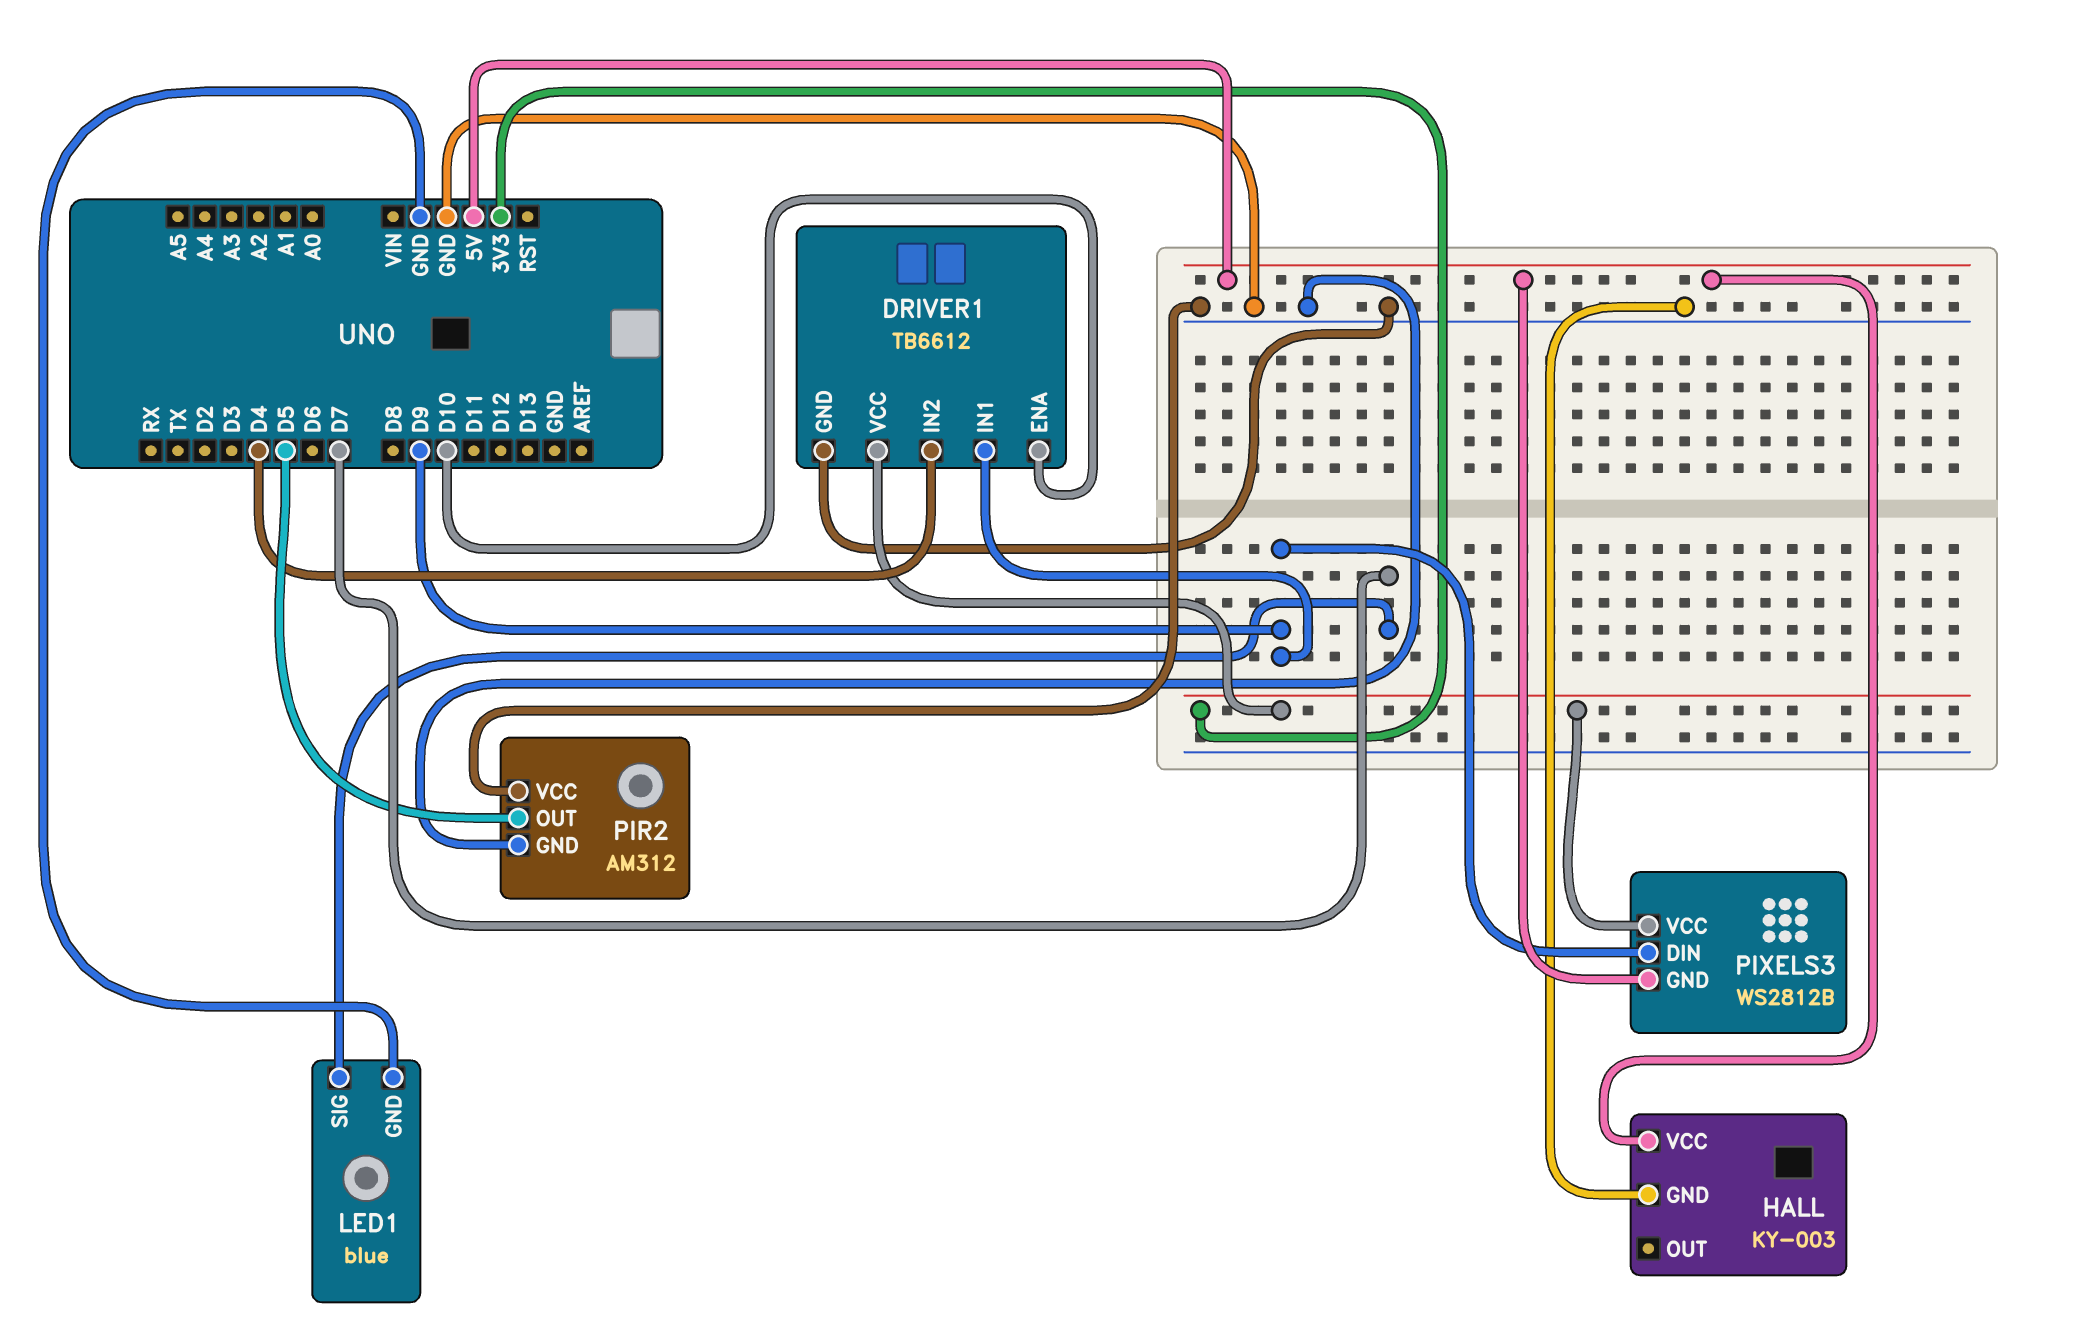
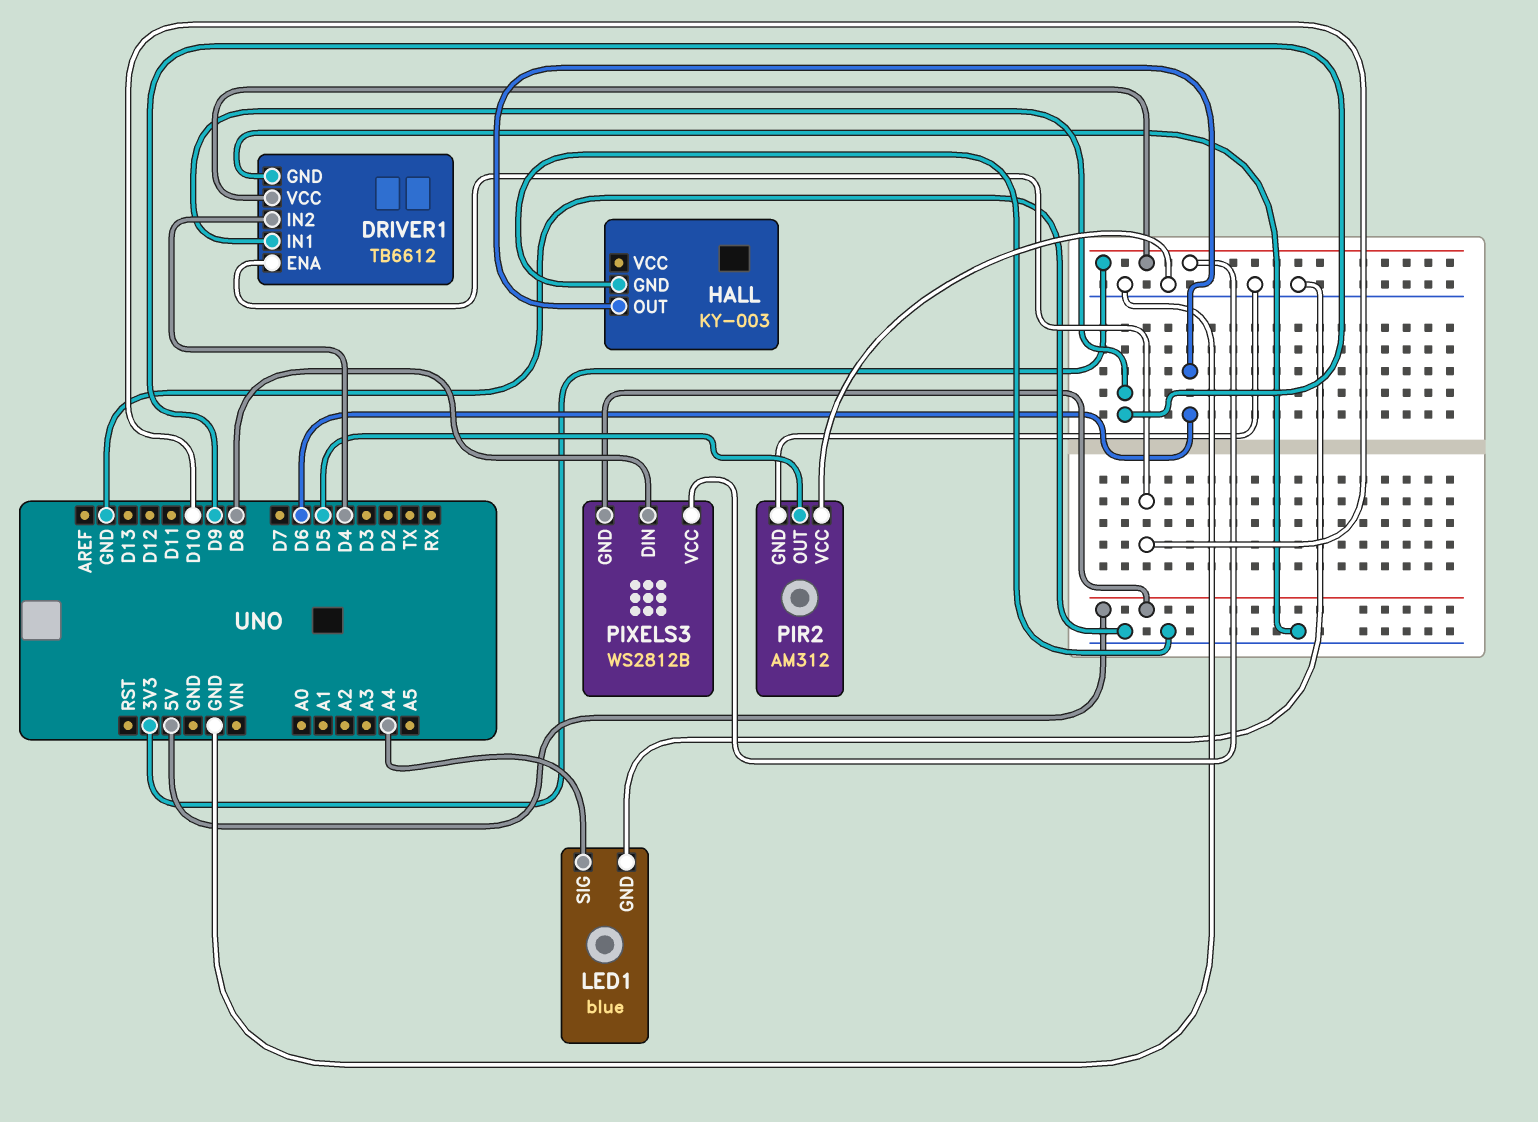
HALL pin OUT: none -> D6
HALL pin VCC: 5V -> none
LED1 pin SIG: D7 -> A4
PIXELS3 pin DIN: D9 -> D8

